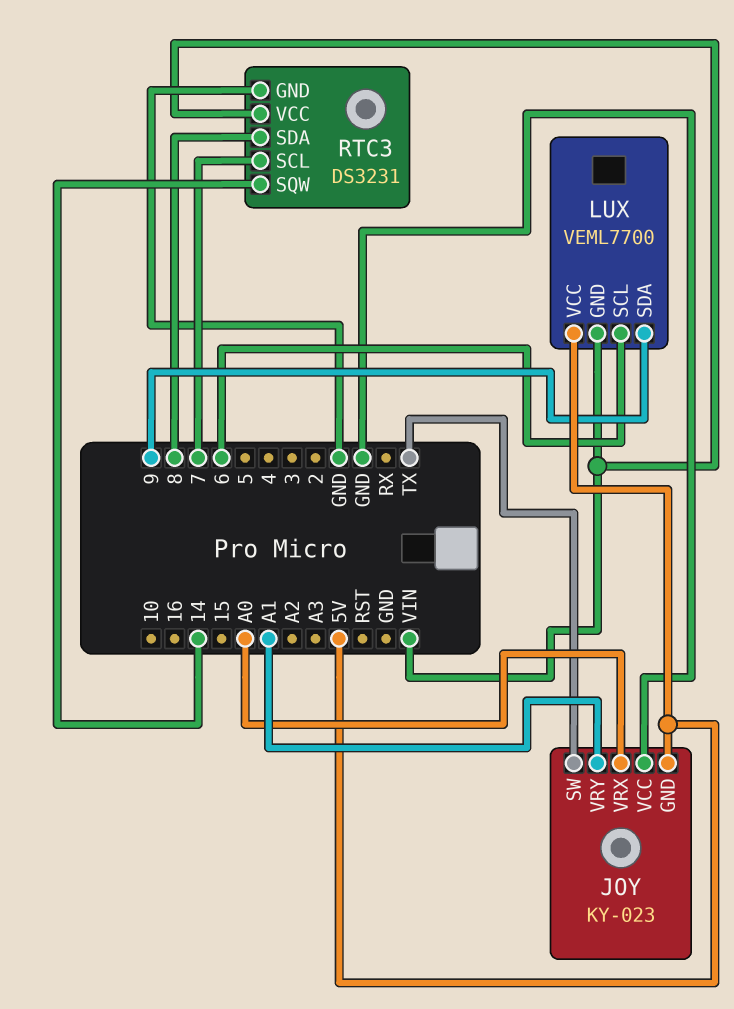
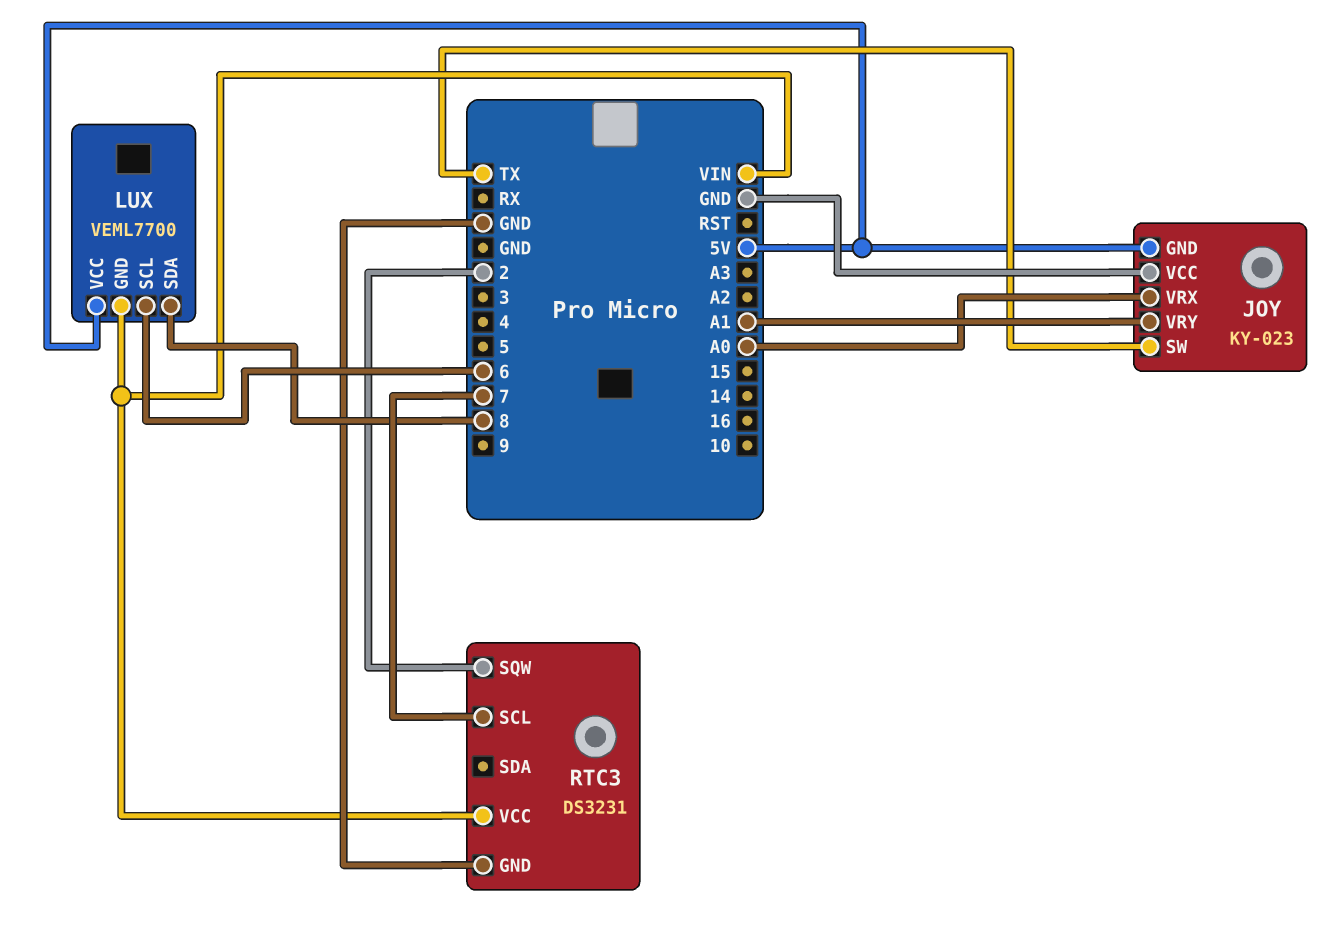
LUX pin SDA: 9 -> 8
RTC3 pin SDA: 8 -> none
RTC3 pin SQW: 14 -> 2

